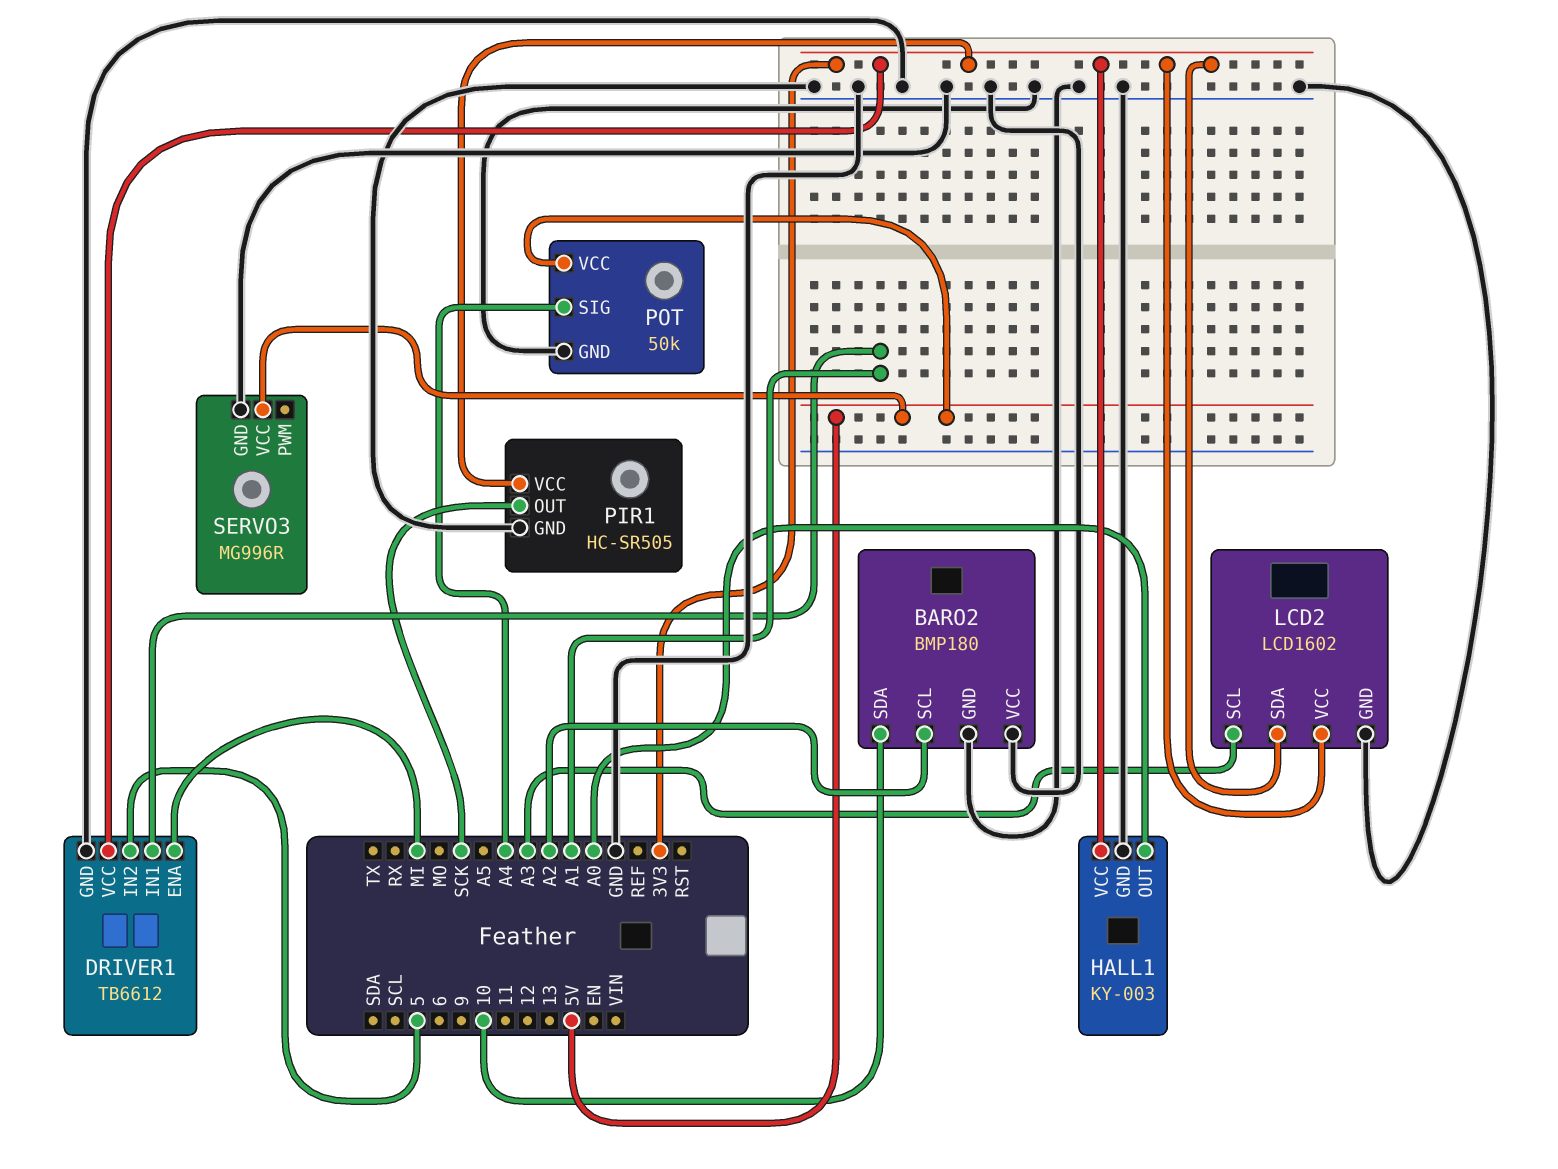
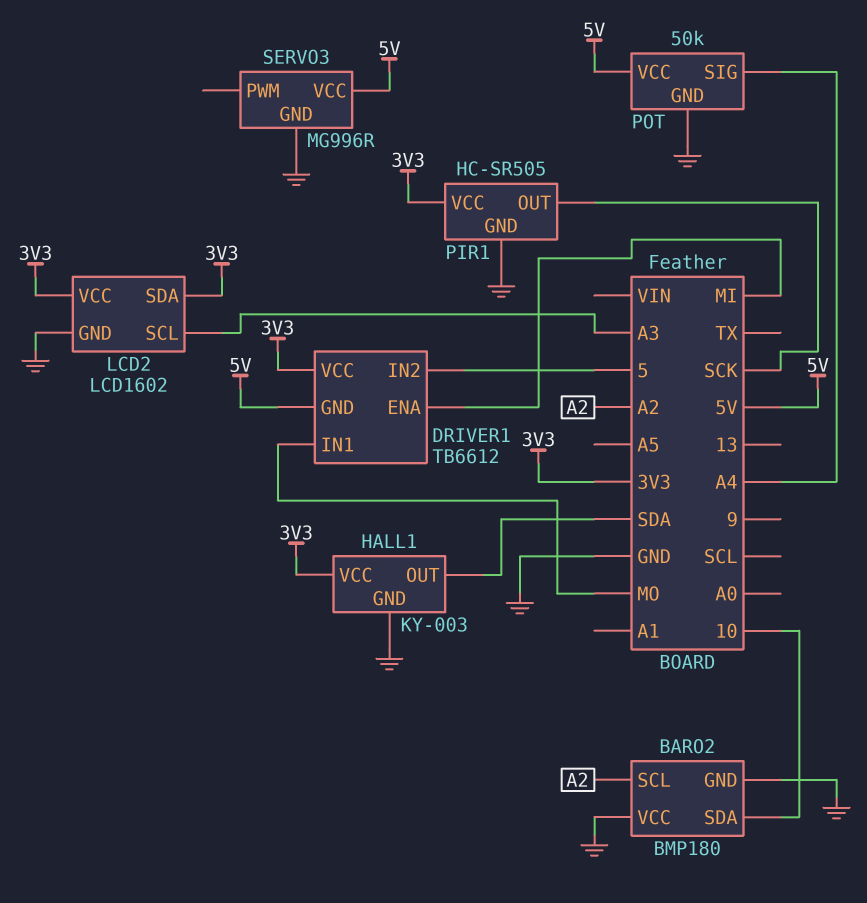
DRIVER1 pin GND: GND -> 5V
DRIVER1 pin IN1: A1 -> MO
HALL1 pin OUT: A0 -> SDA

